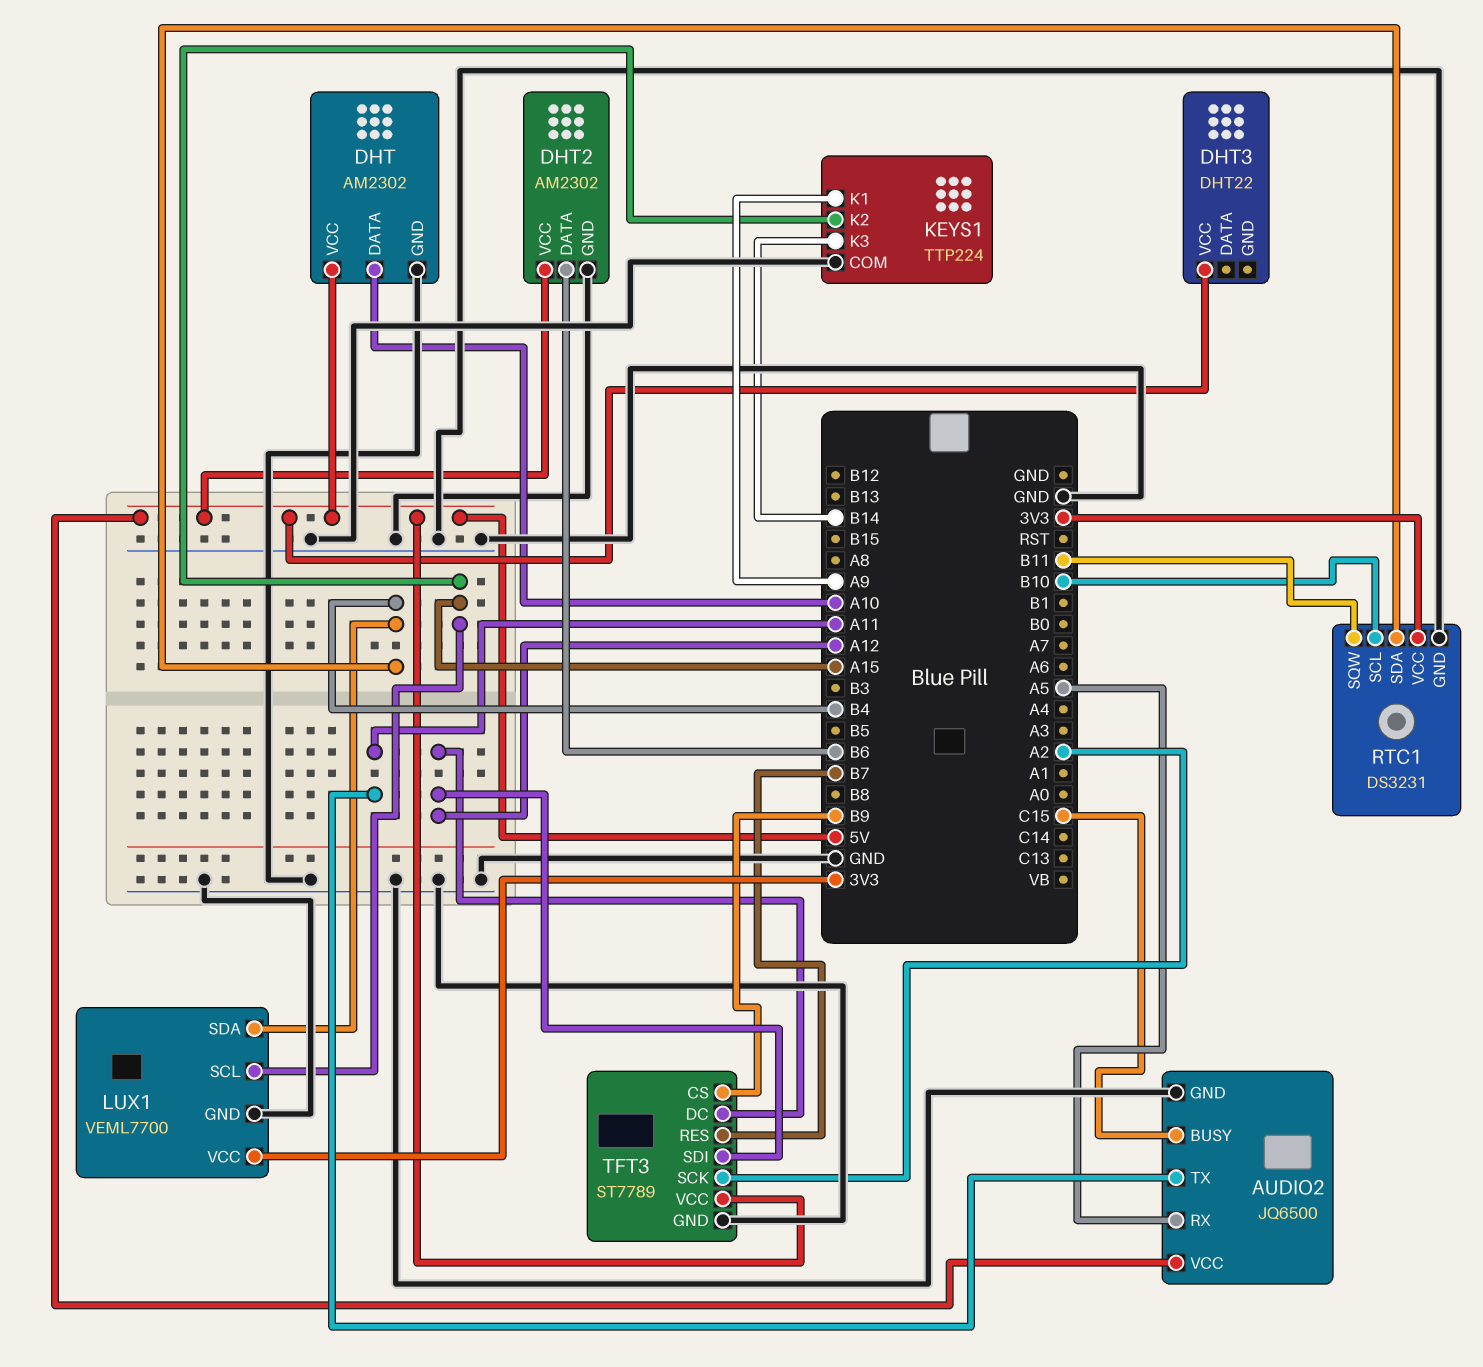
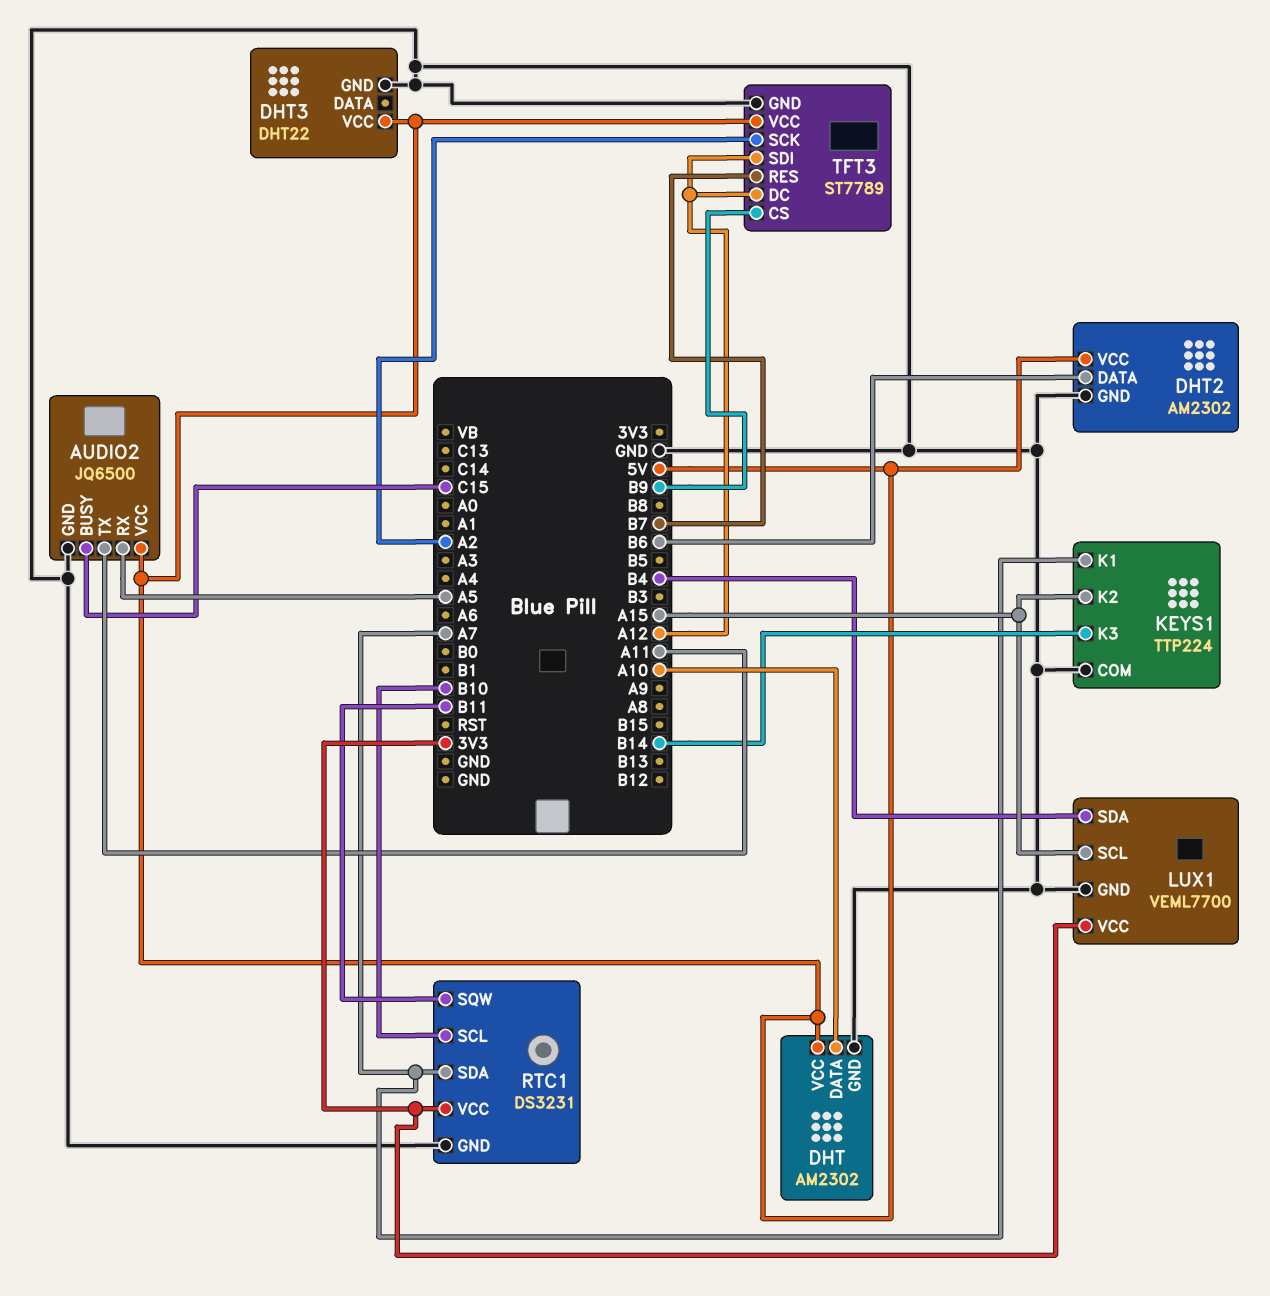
DHT3 pin GND: none -> GND
KEYS1 pin K1: A9 -> A7
RTC1 pin SDA: B4 -> A7

